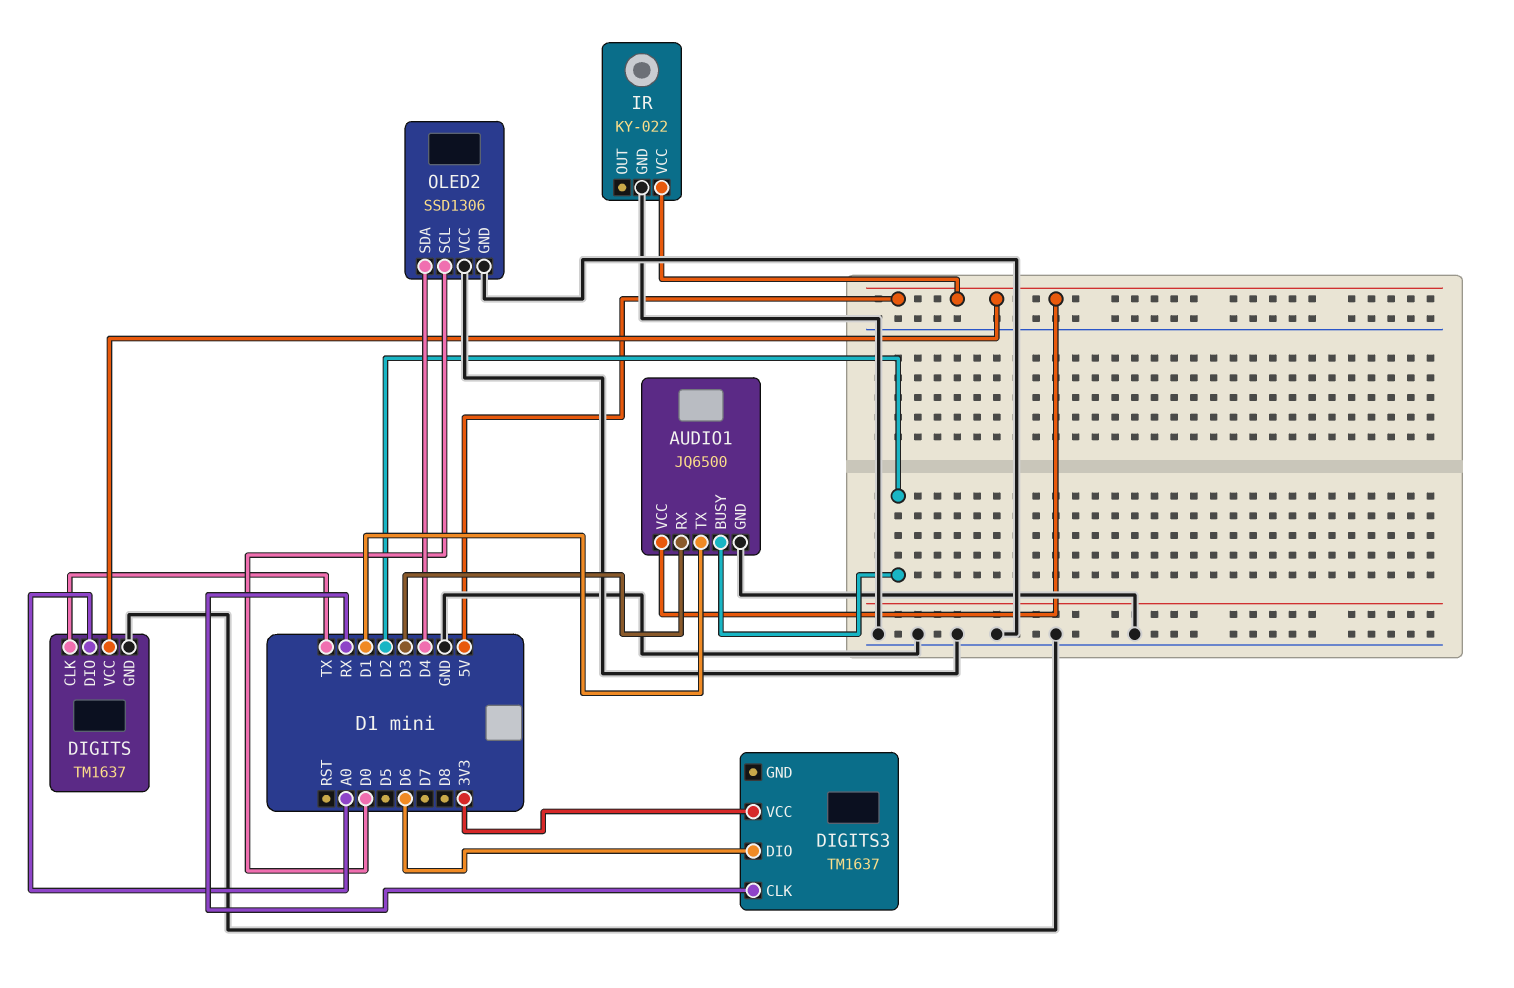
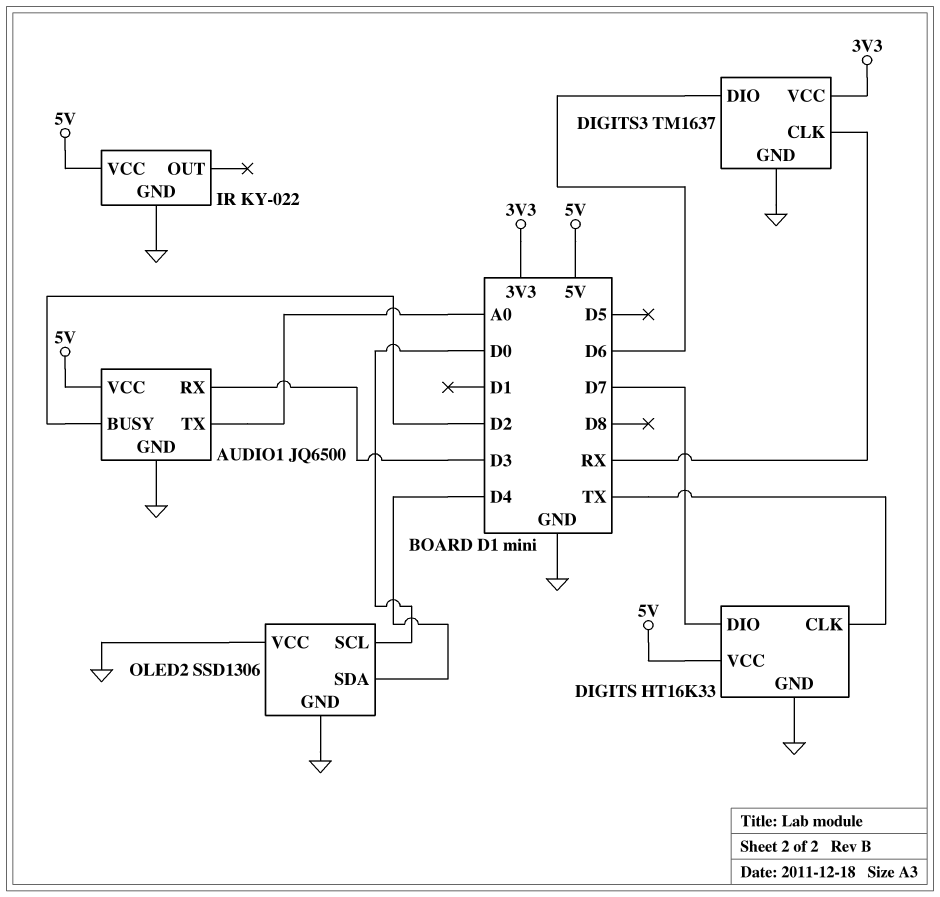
AUDIO1 pin TX: D1 -> A0
DIGITS: TM1637 -> HT16K33
DIGITS pin DIO: A0 -> D7
DIGITS3 pin GND: none -> GND

